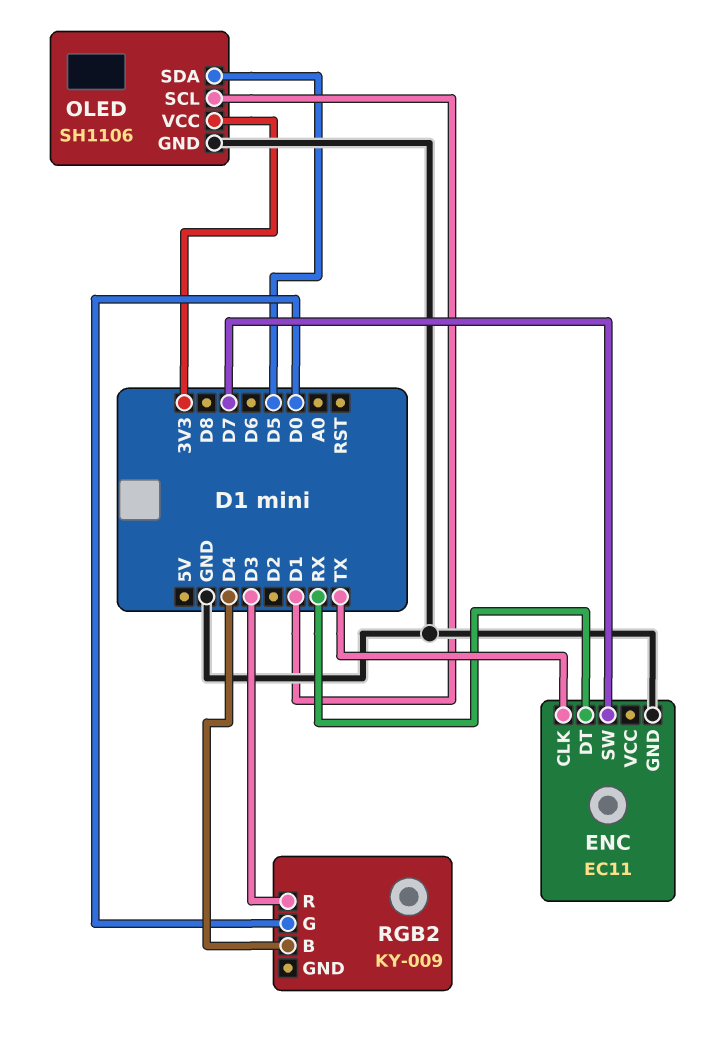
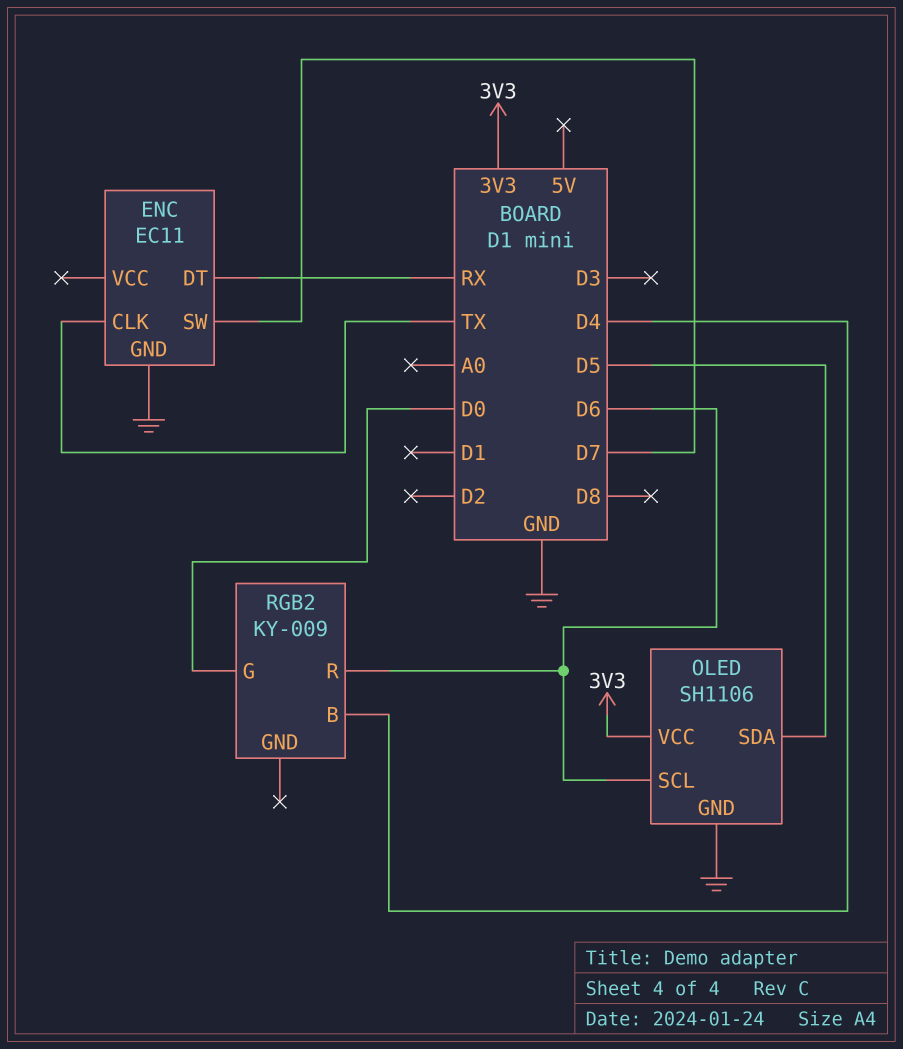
OLED pin SCL: D1 -> D6
RGB2 pin R: D3 -> D6

